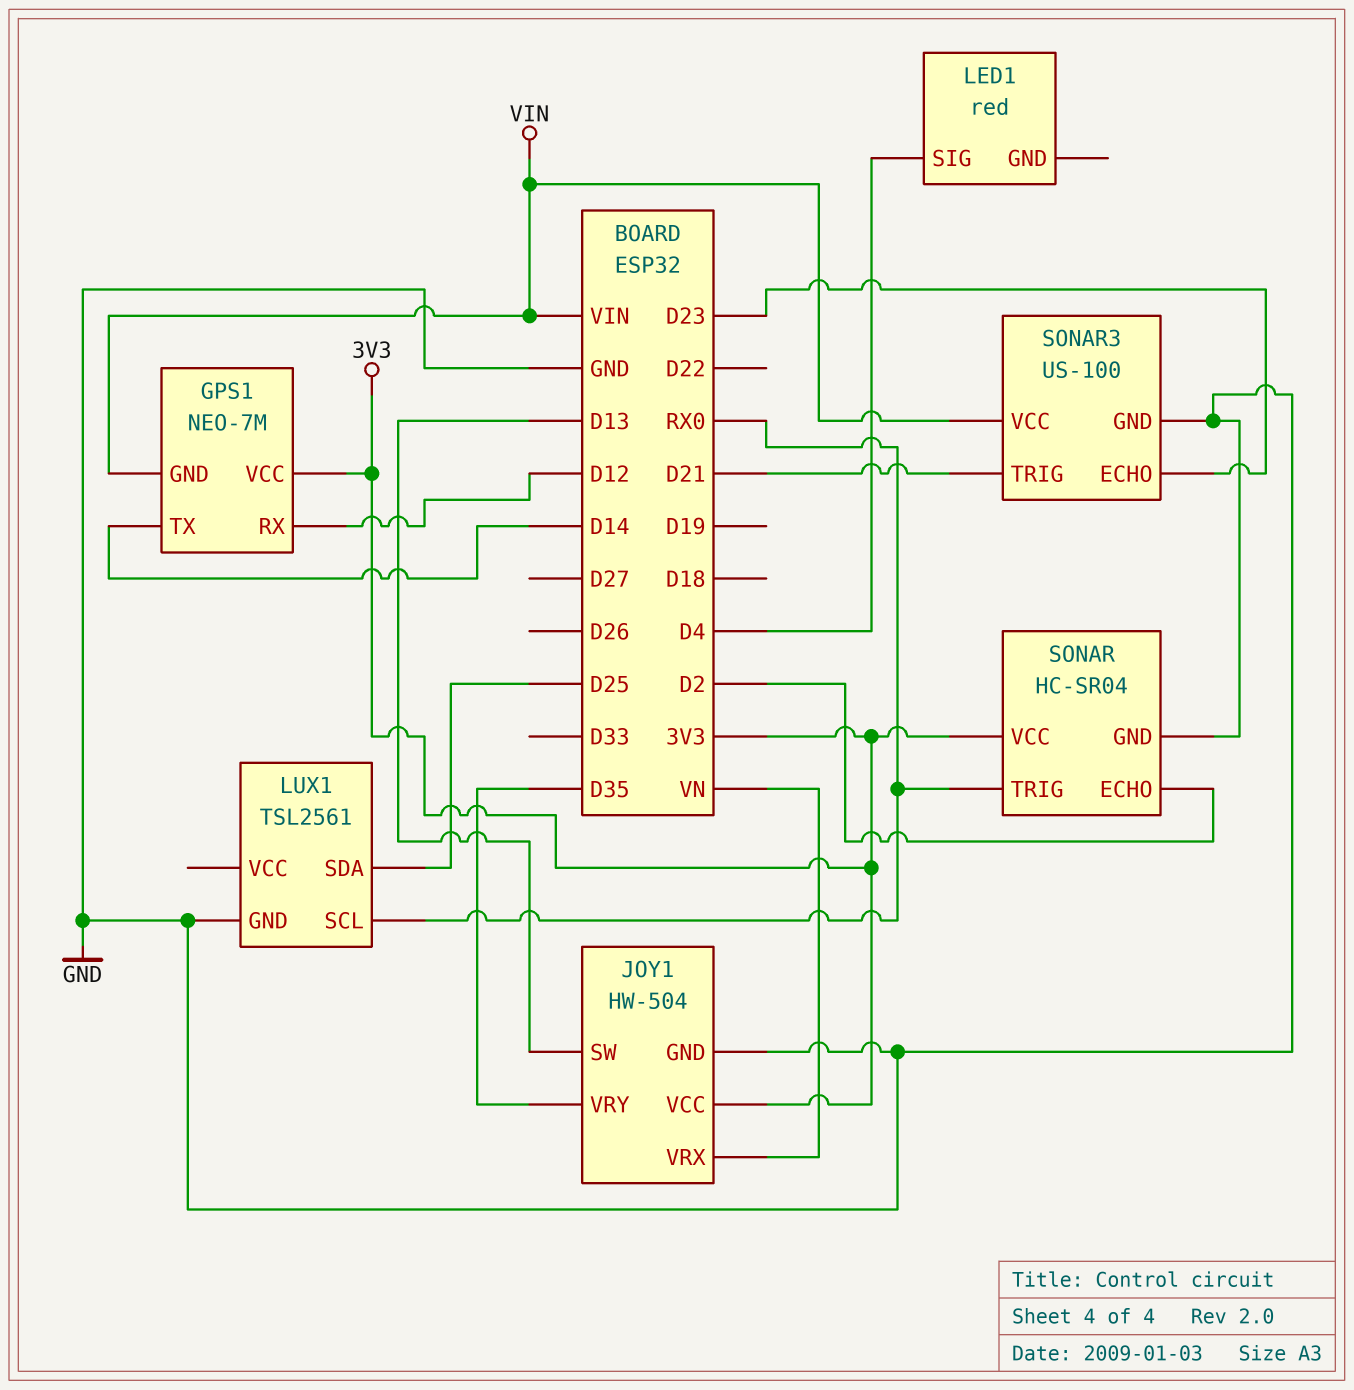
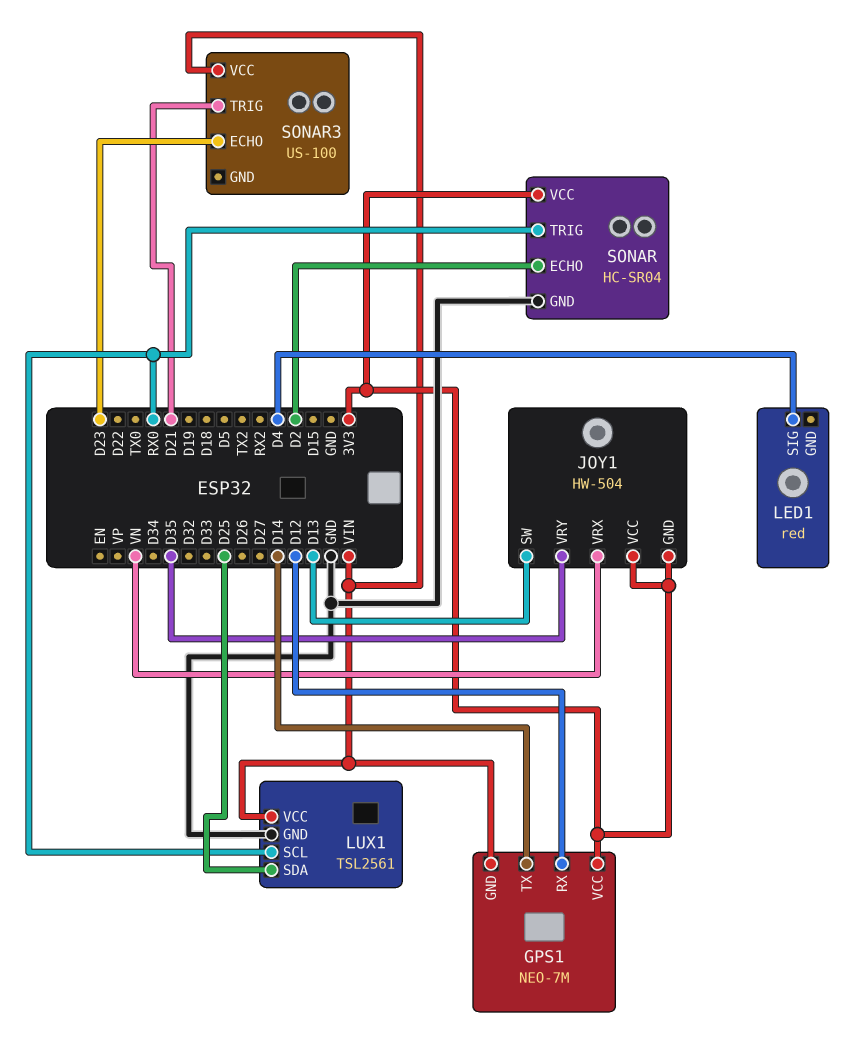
JOY1 pin GND: GND -> 3V3
LUX1 pin VCC: none -> VIN
SONAR3 pin GND: GND -> none

